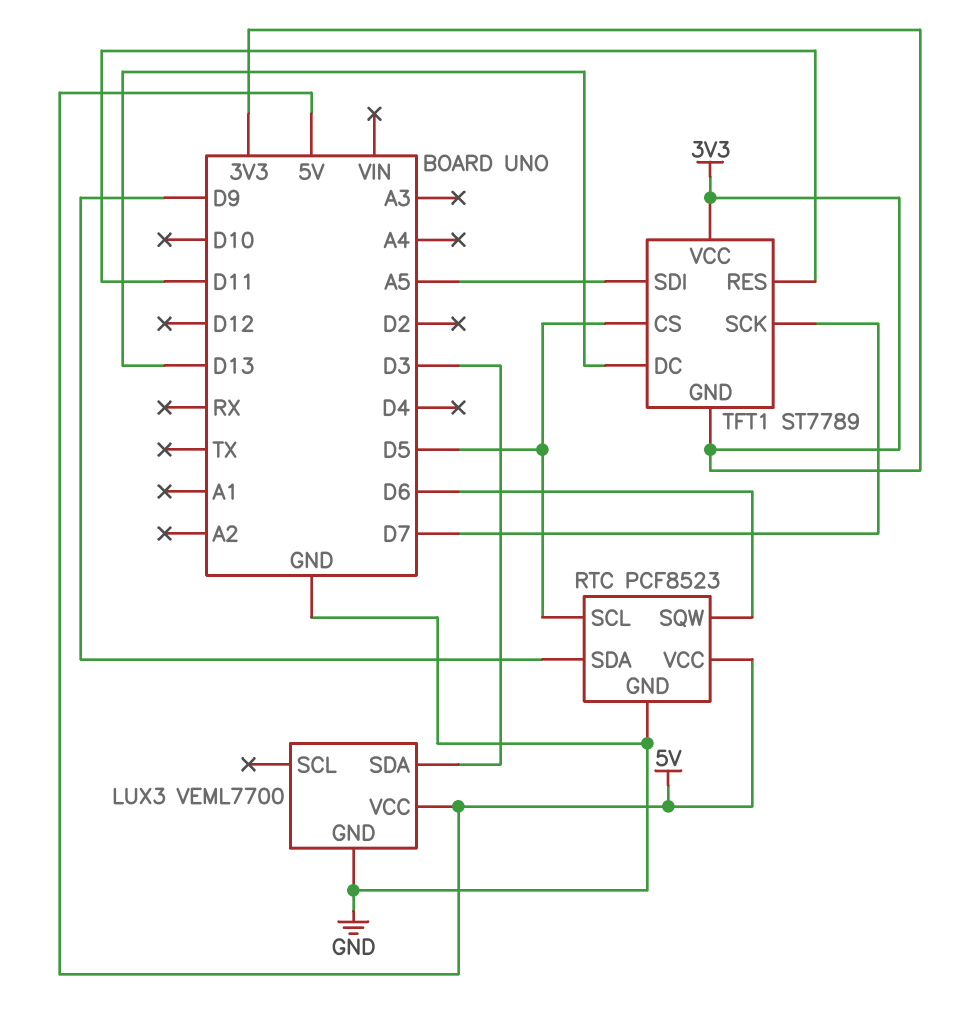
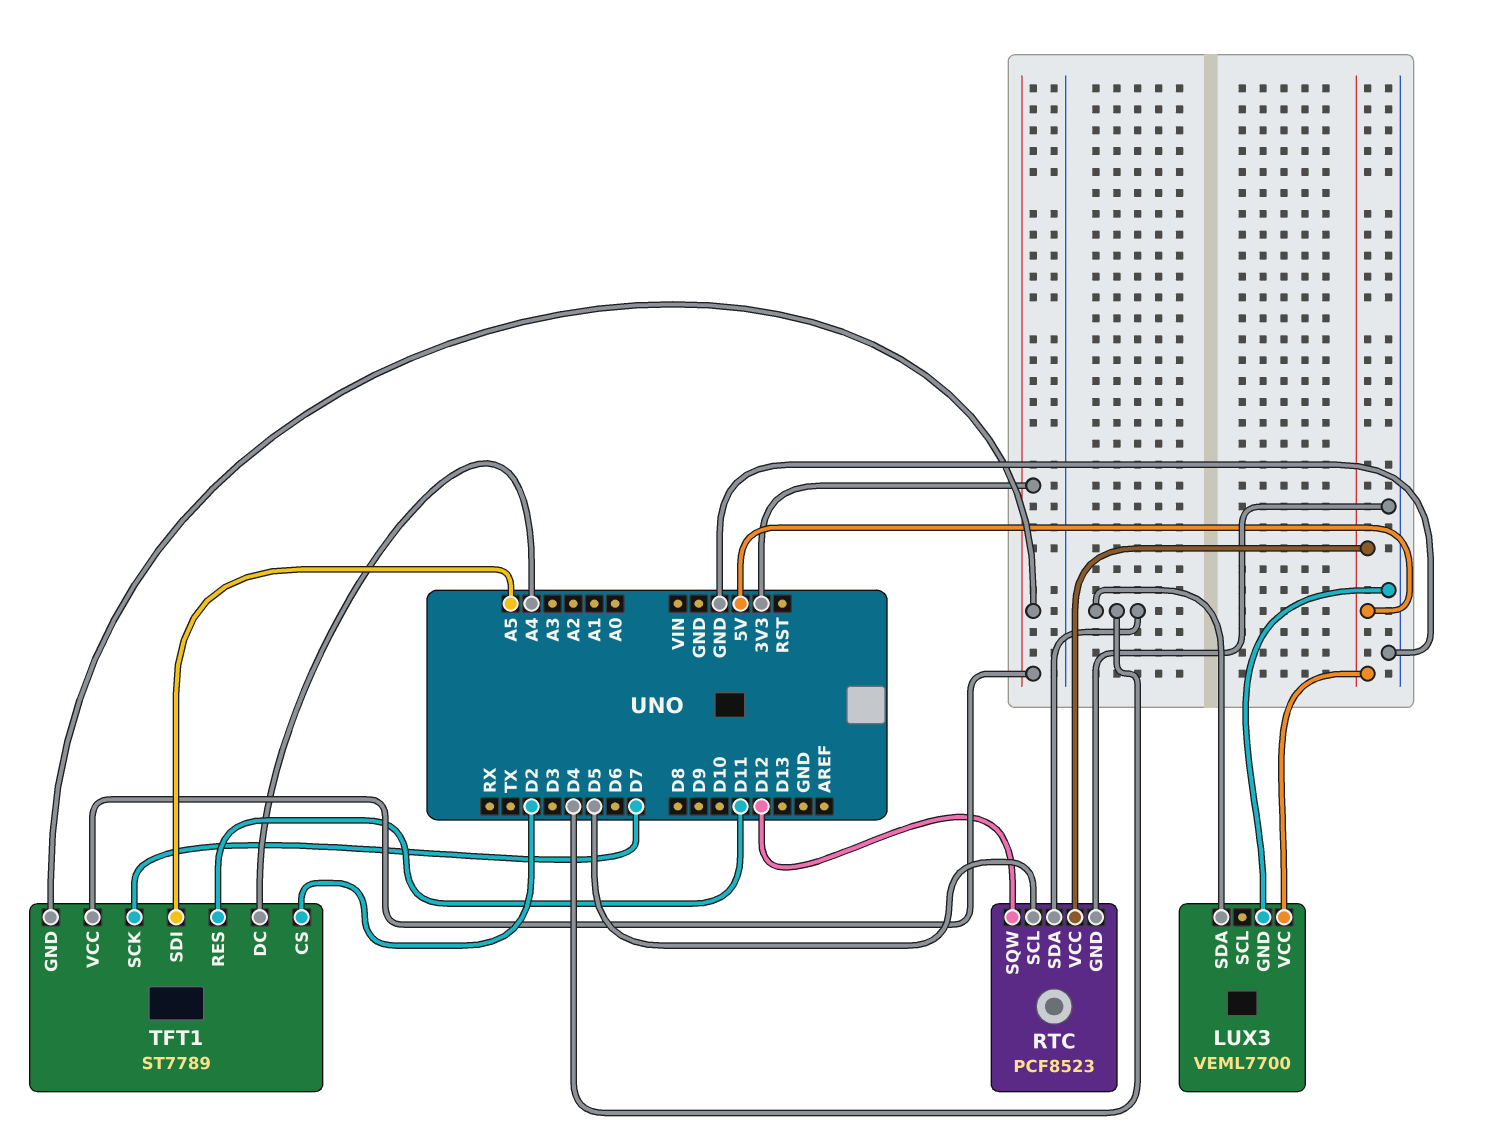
LUX3 pin SDA: D3 -> D4
RTC pin SDA: D9 -> D4
RTC pin SQW: D6 -> D12
TFT1 pin CS: D5 -> D2
TFT1 pin DC: D13 -> A4

